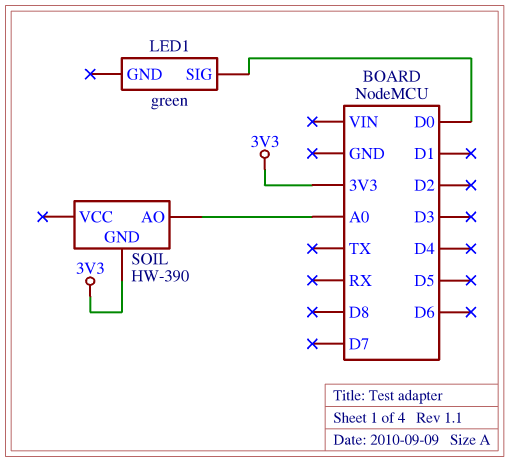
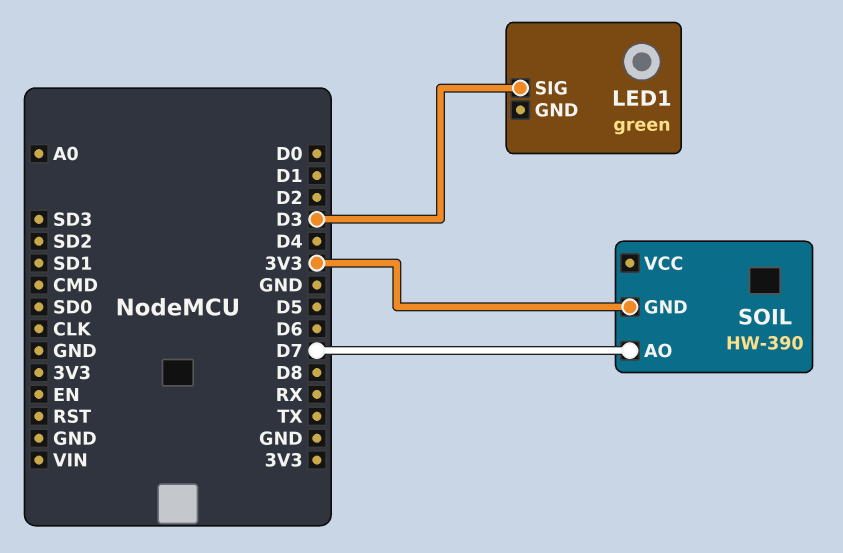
LED1 pin SIG: D0 -> D3
SOIL pin AO: A0 -> D7

